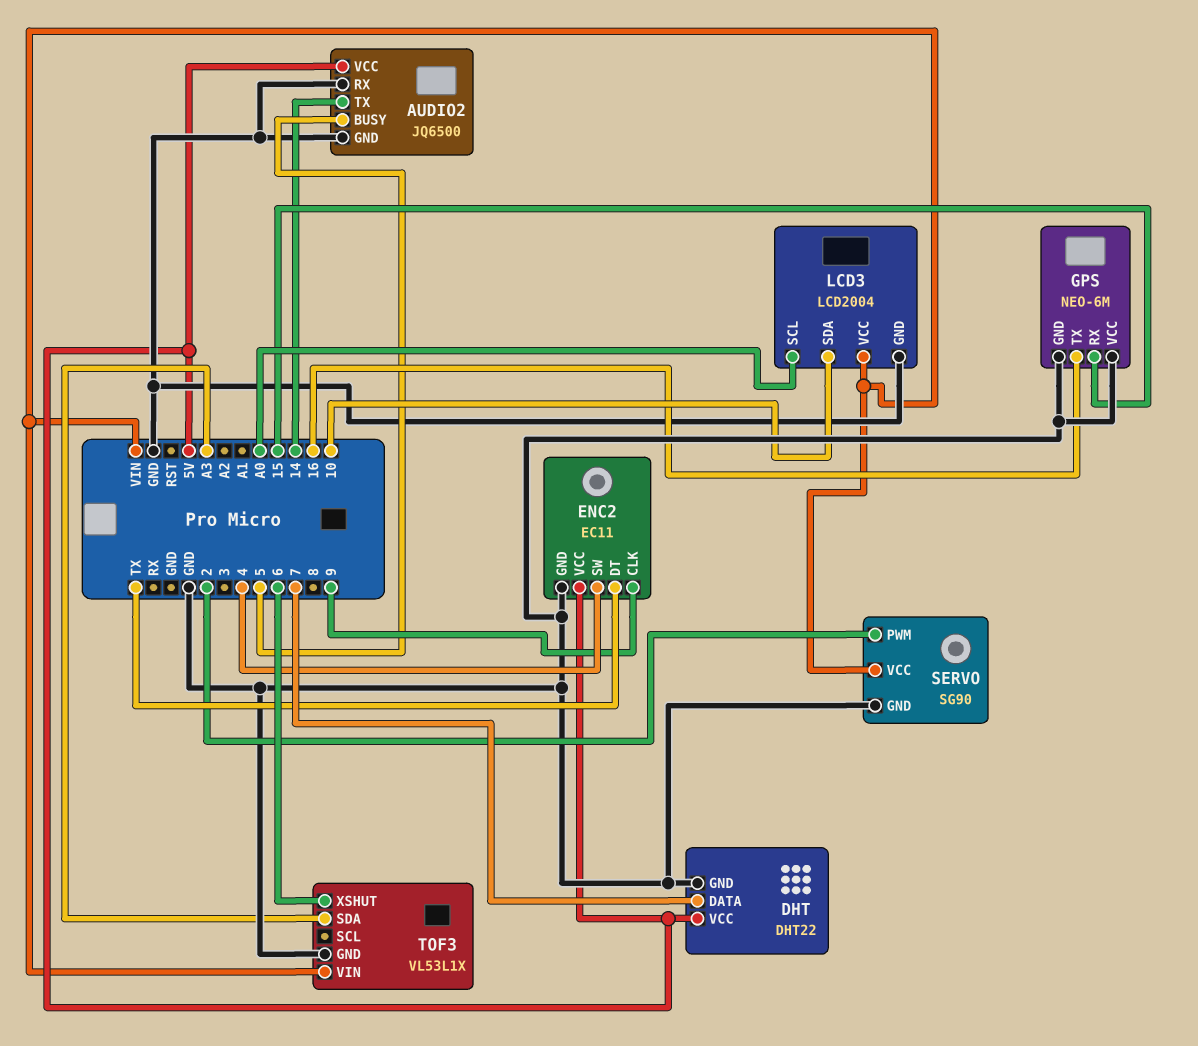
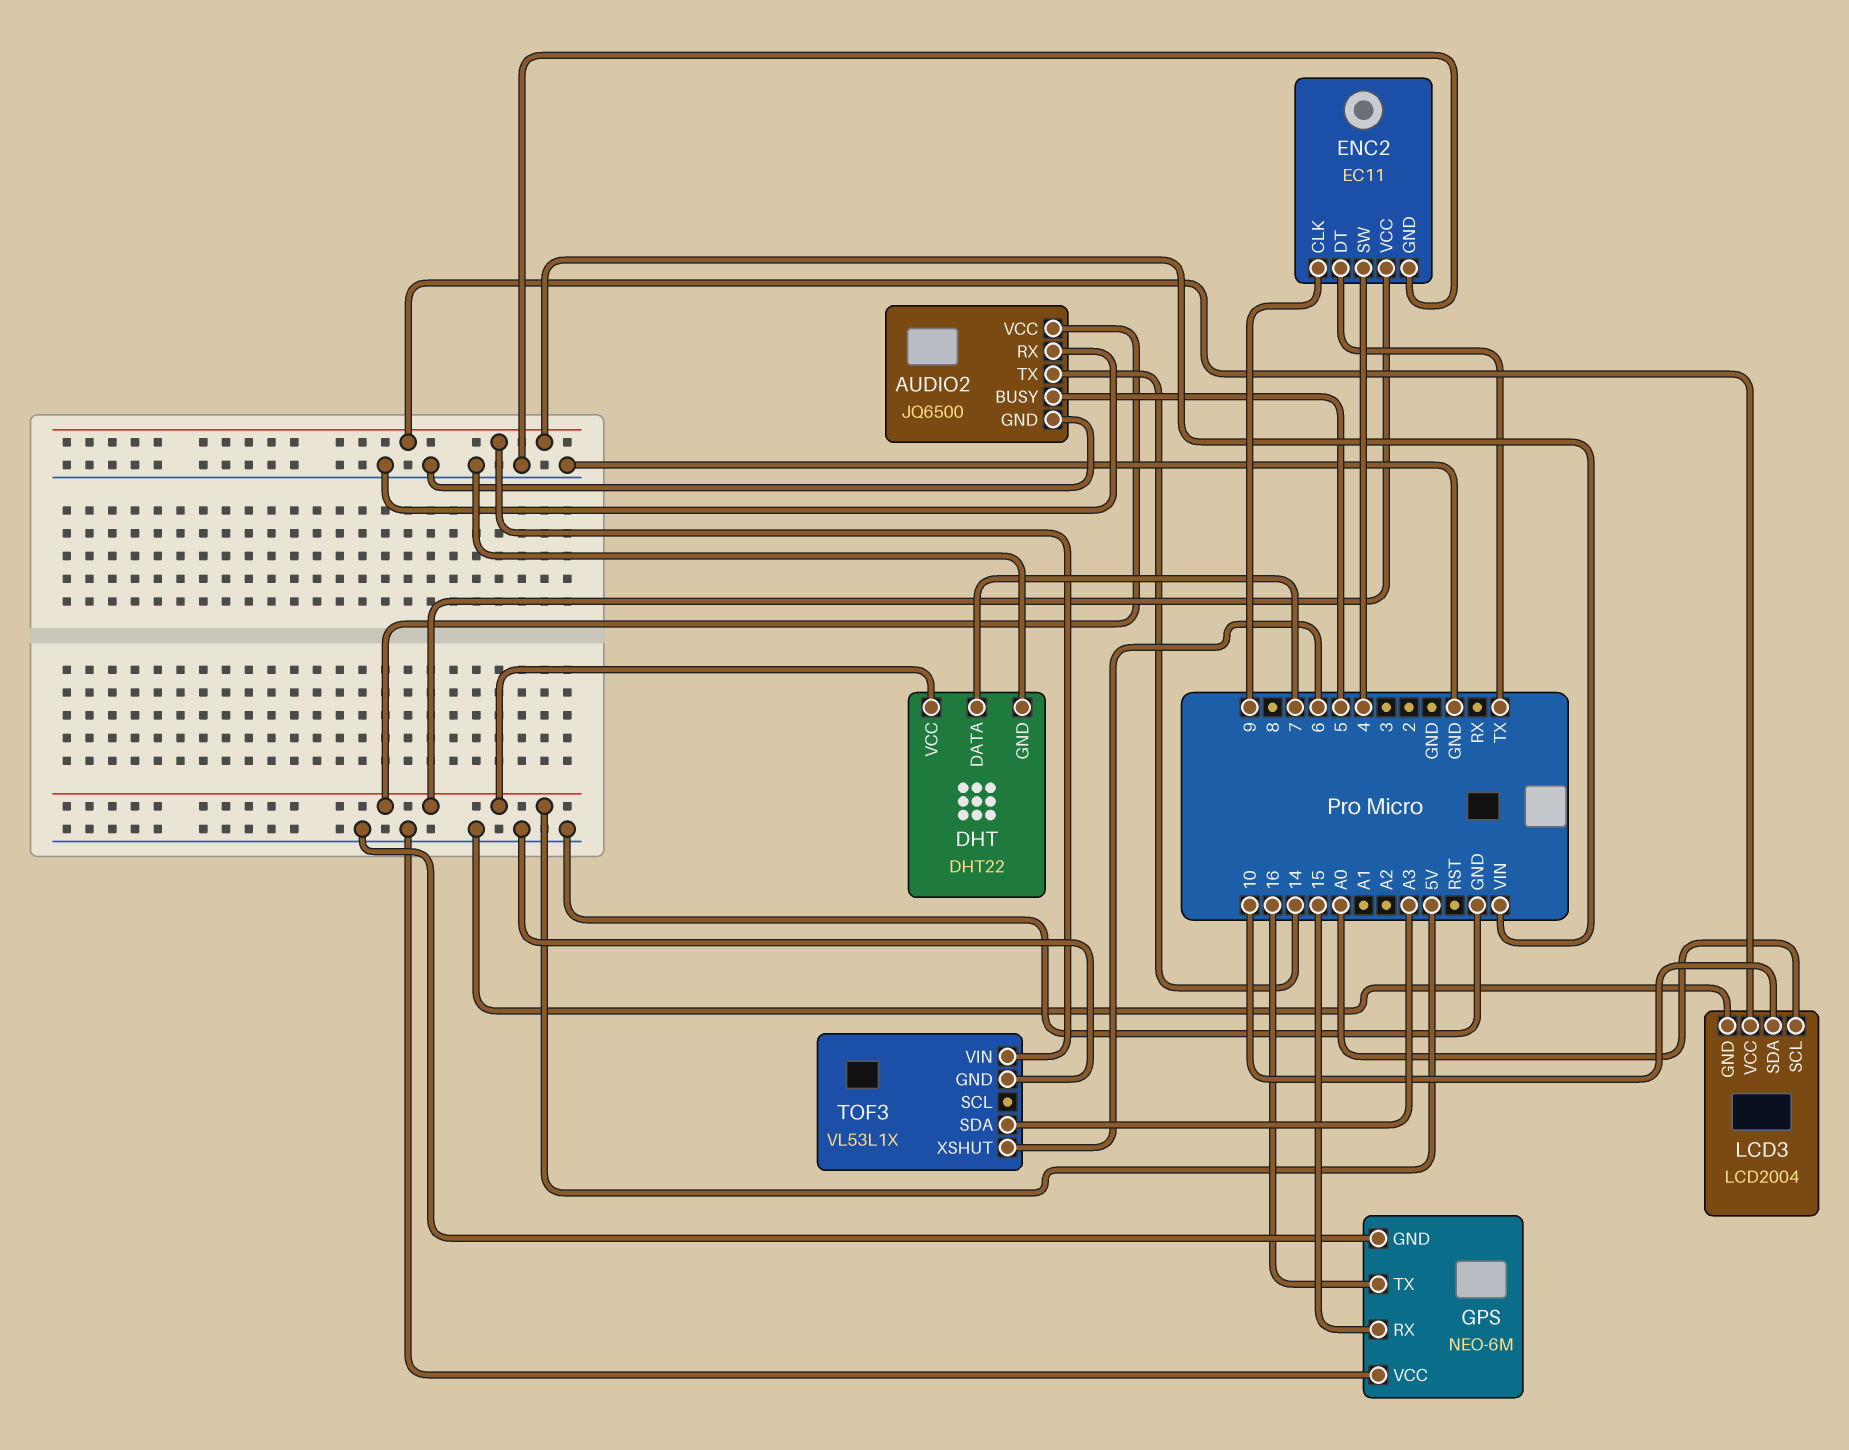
SERVO: SG90 -> none
SERVO pin GND: GND -> none
SERVO pin PWM: 2 -> none
SERVO pin VCC: VIN -> none

